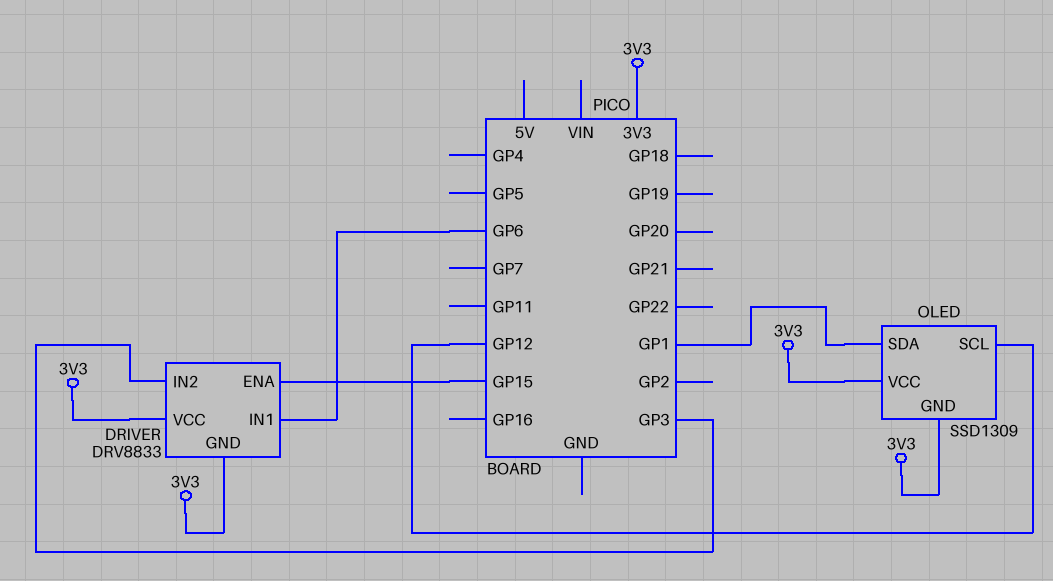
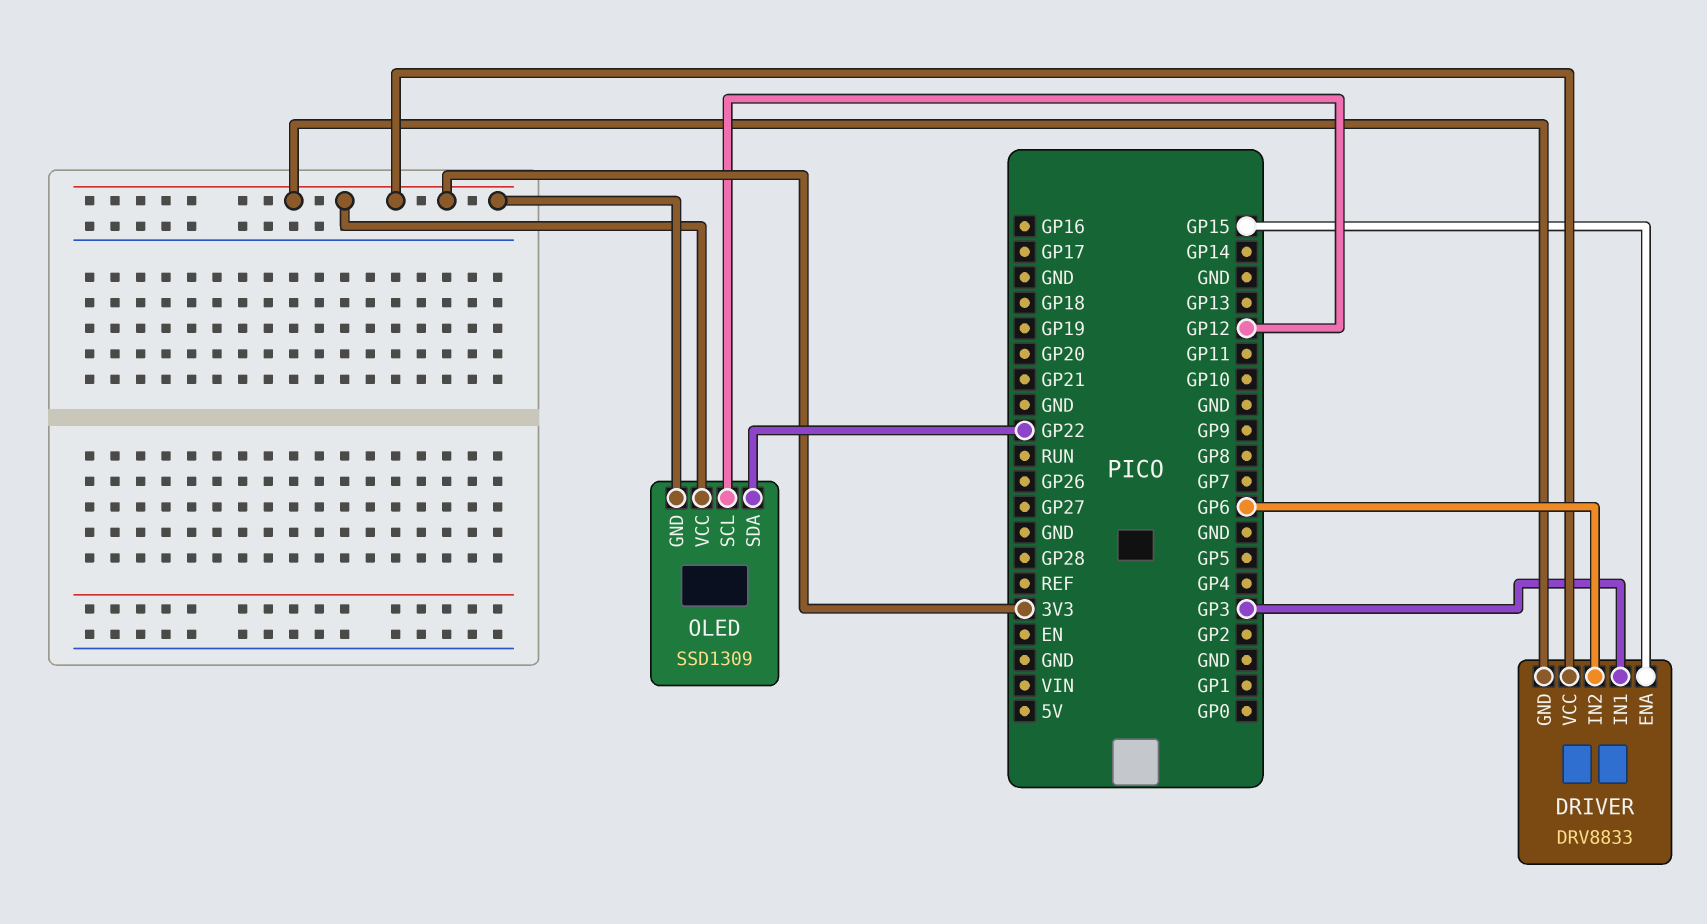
DRIVER pin IN1: GP6 -> GP3
DRIVER pin IN2: GP3 -> GP6
OLED pin SDA: GP1 -> GP22

